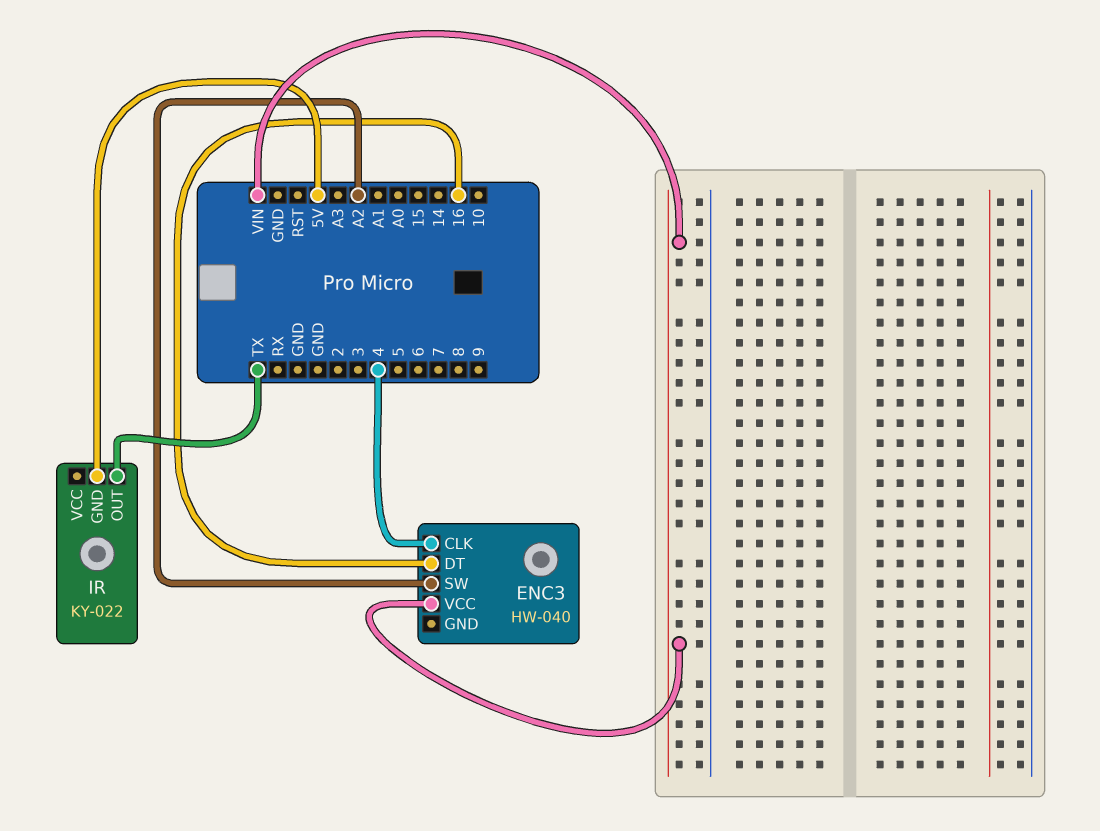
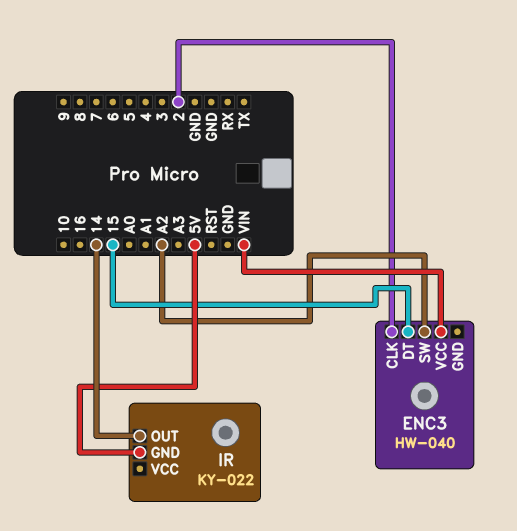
ENC3 pin CLK: 4 -> 2
ENC3 pin DT: 16 -> 15
IR pin OUT: TX -> 14

